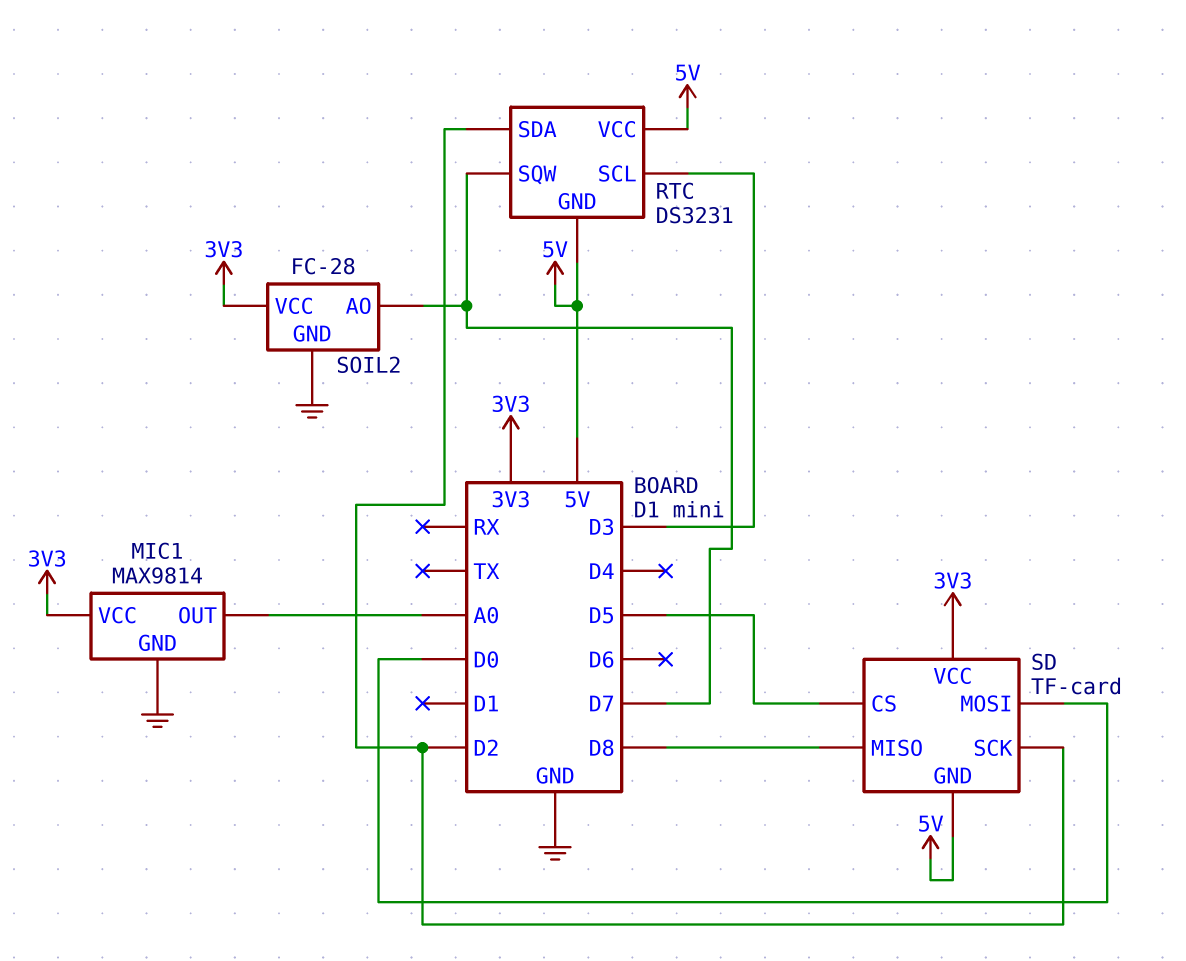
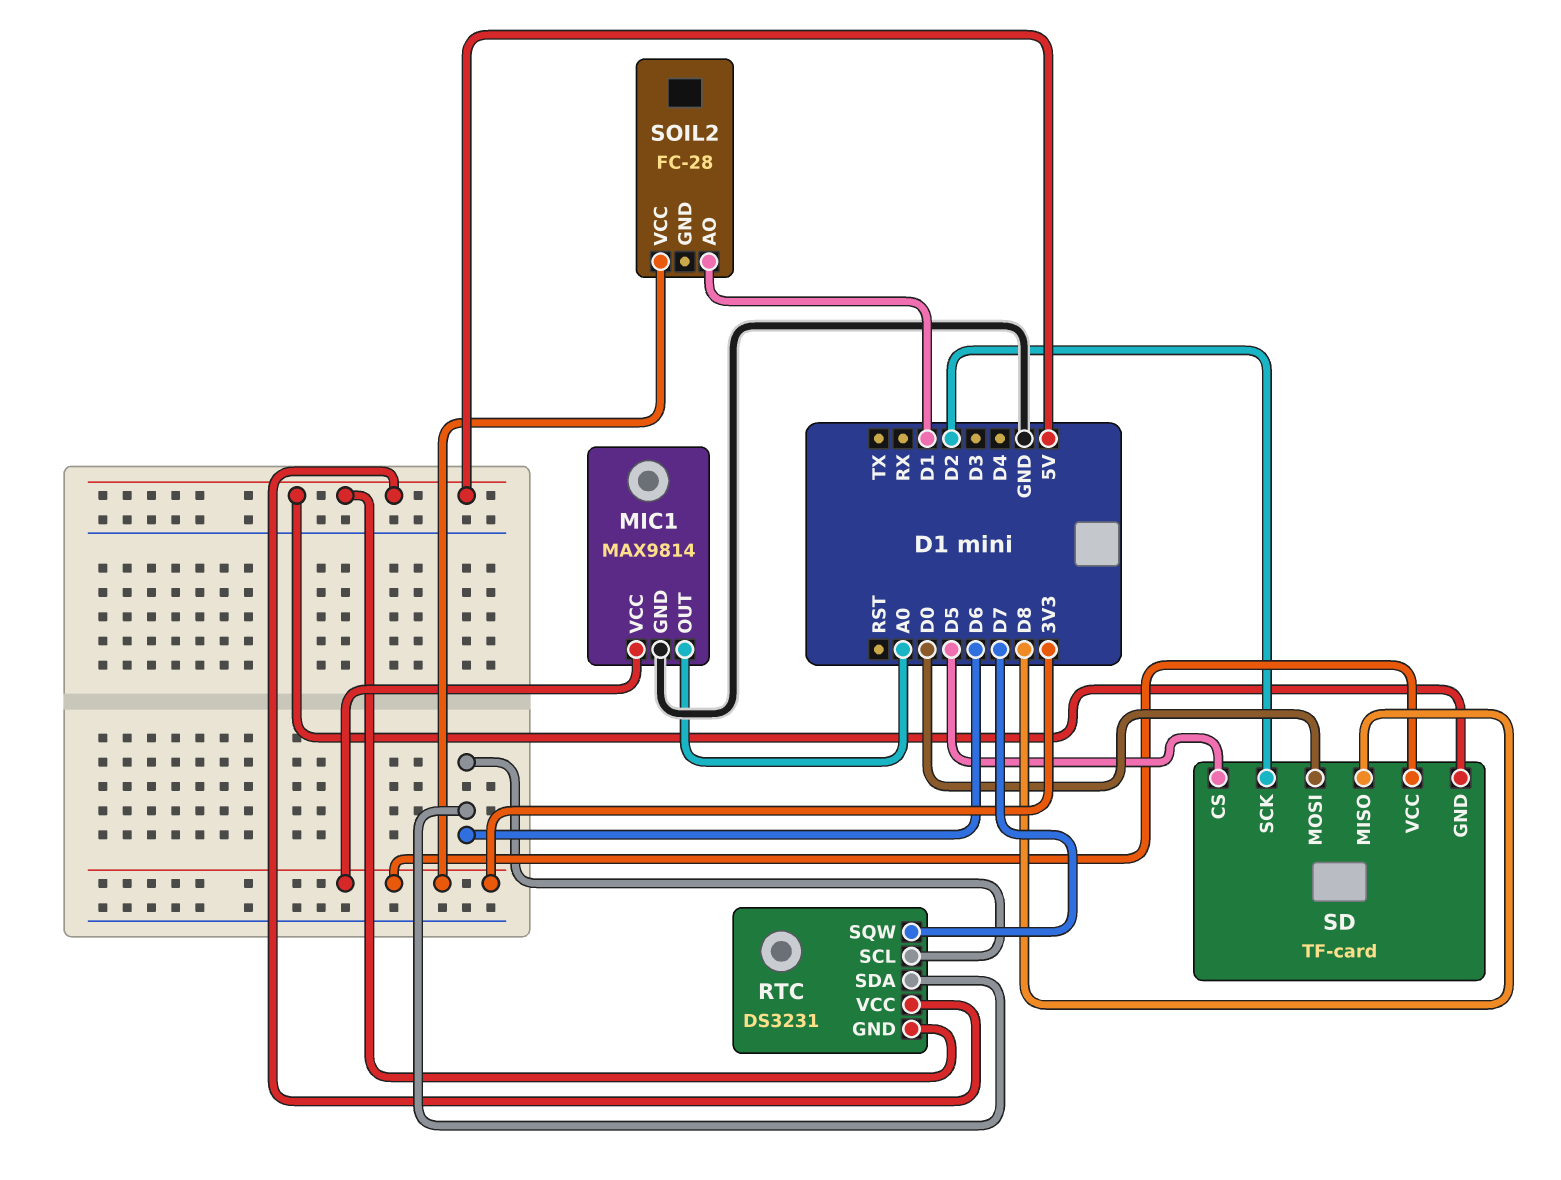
RTC pin SCL: D3 -> D6
RTC pin SDA: D2 -> D6
SOIL2 pin AO: D7 -> D1
SOIL2 pin GND: GND -> none

